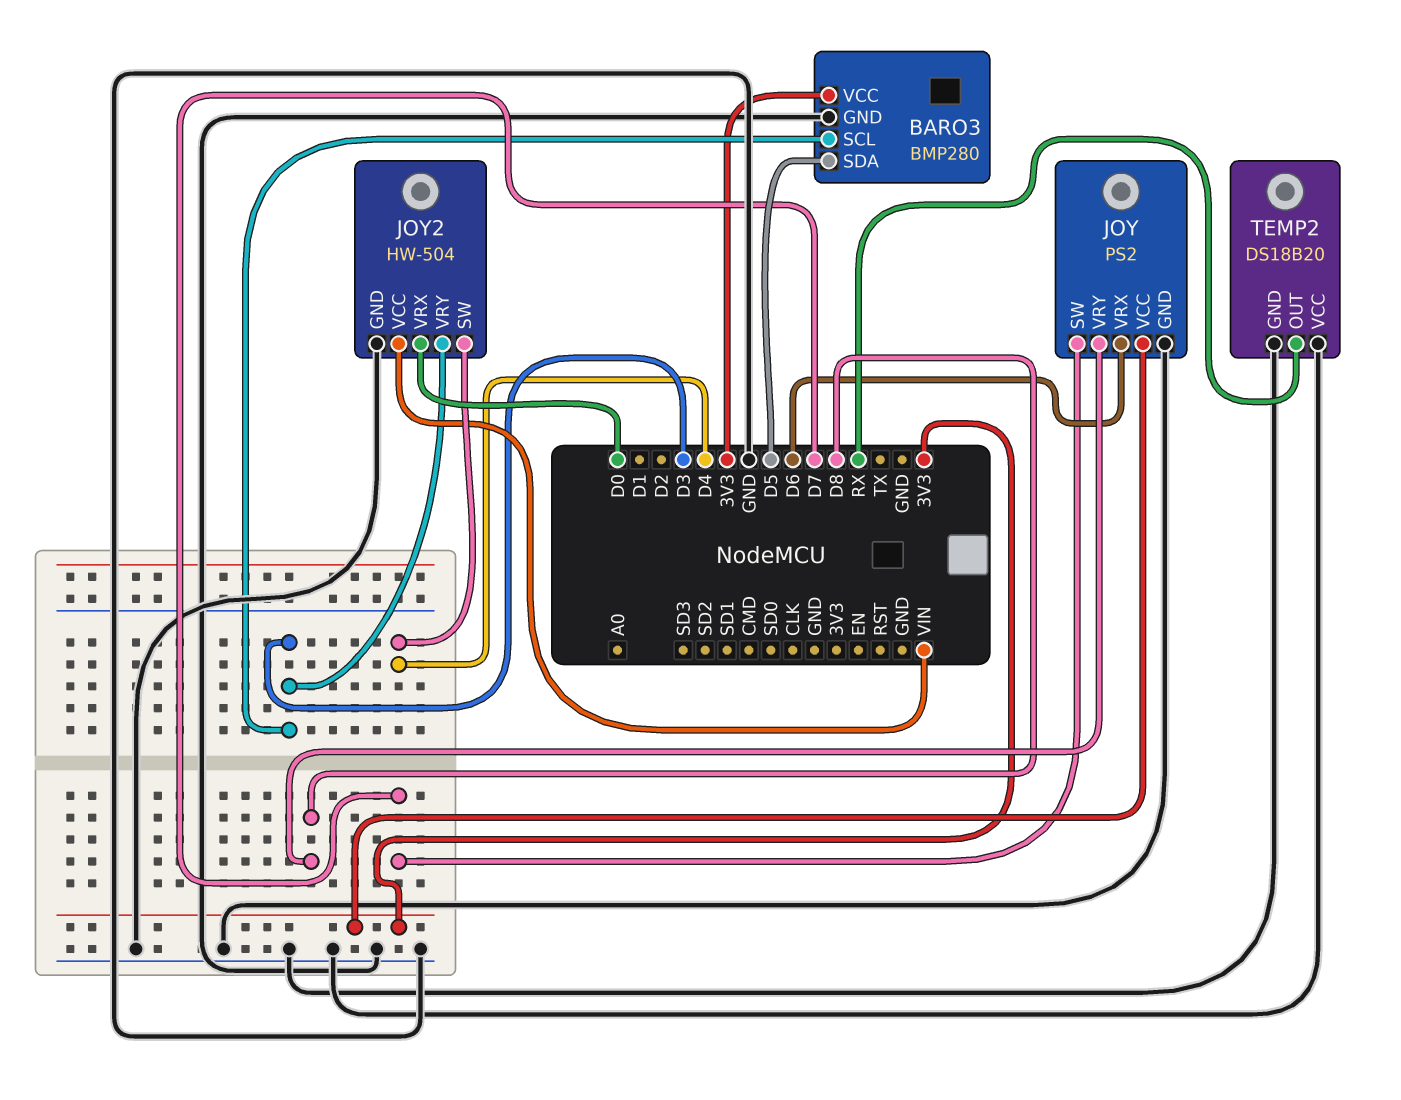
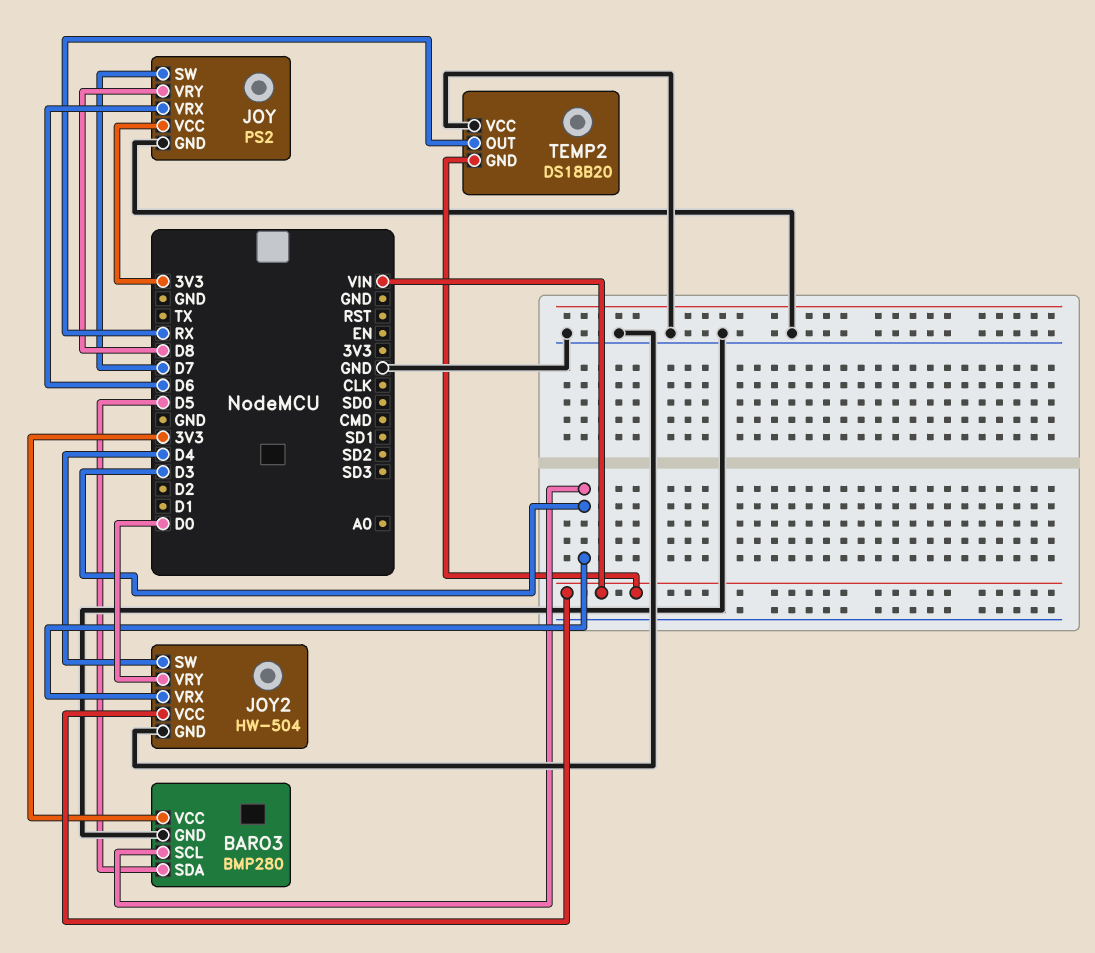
JOY2 pin VRX: D0 -> D3
JOY2 pin VRY: D3 -> D0
TEMP2 pin GND: GND -> VIN

